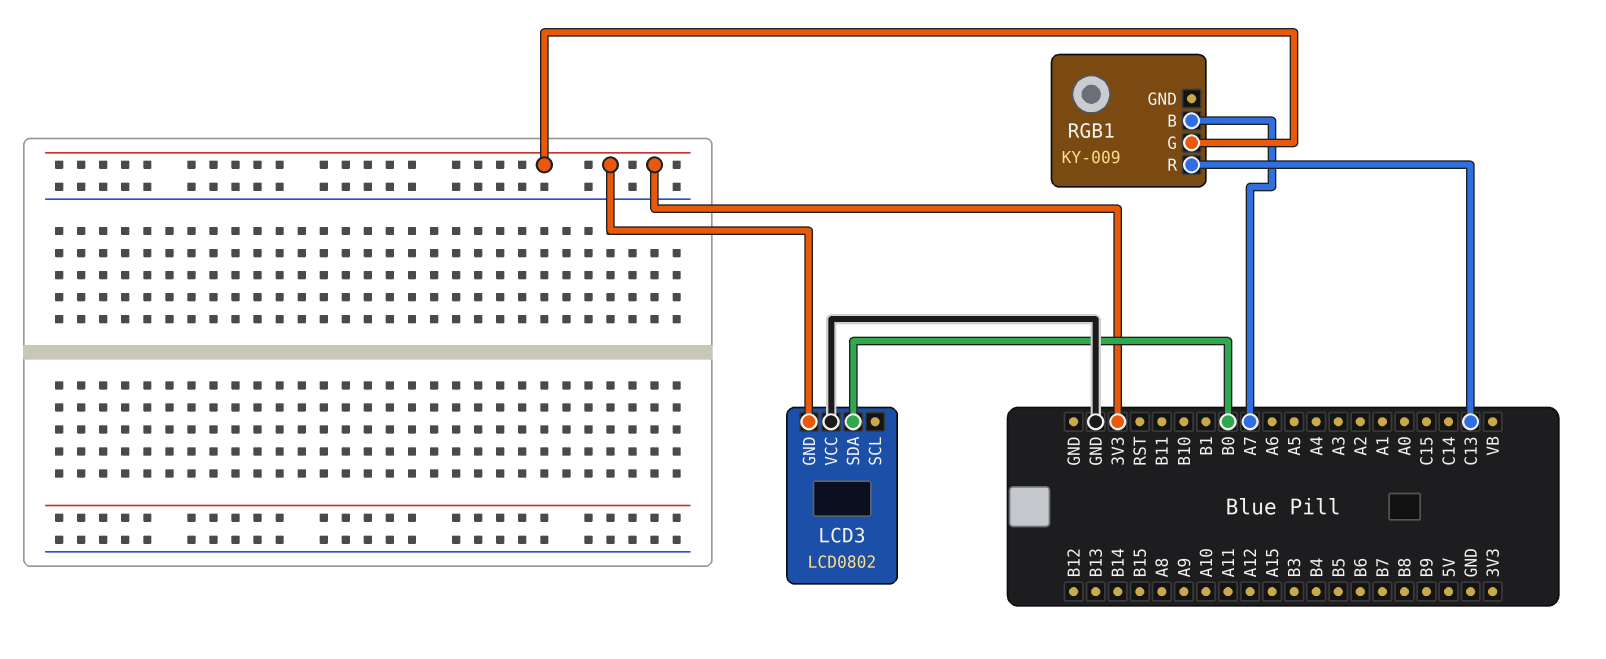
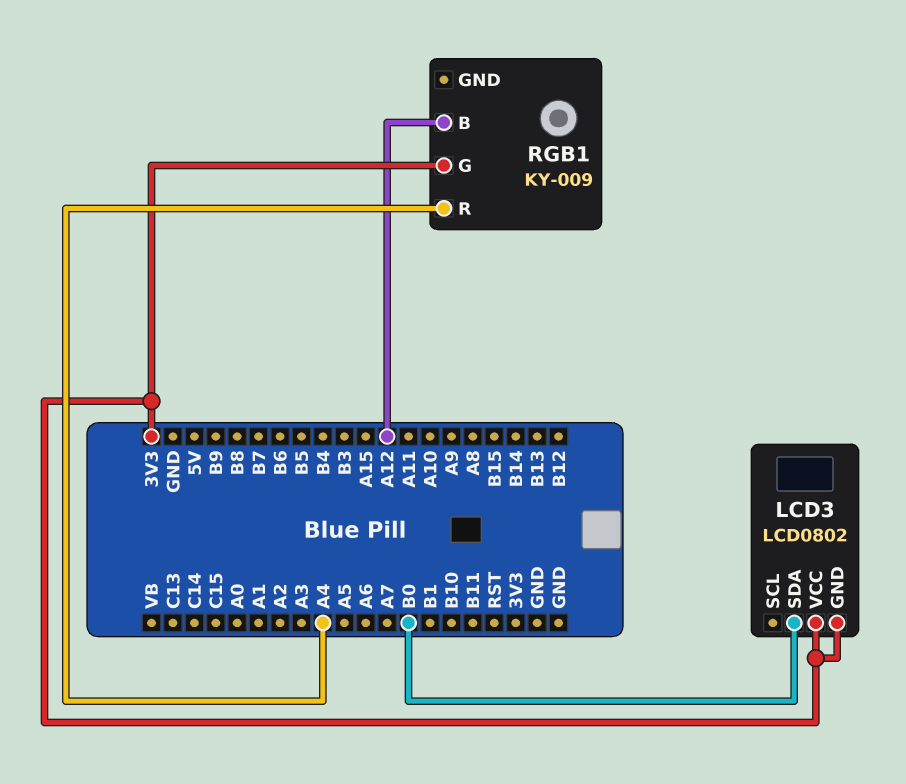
LCD3 pin VCC: GND -> 3V3
RGB1 pin B: A7 -> A12
RGB1 pin R: C13 -> A4

